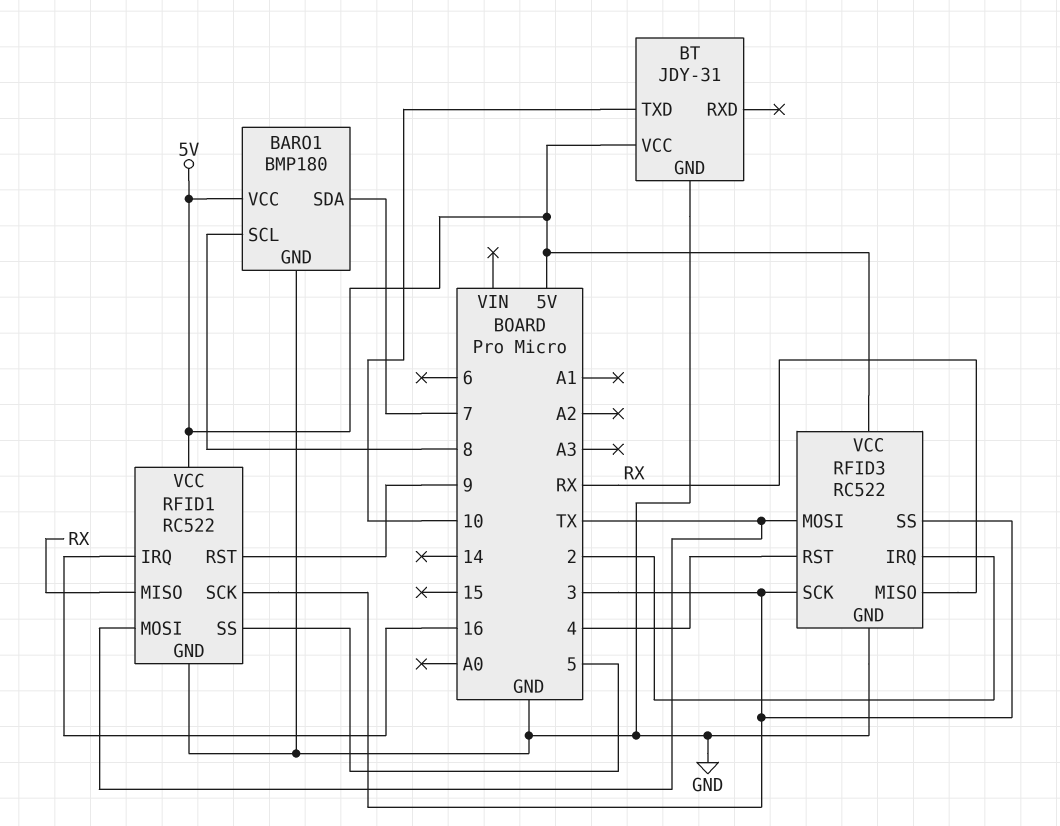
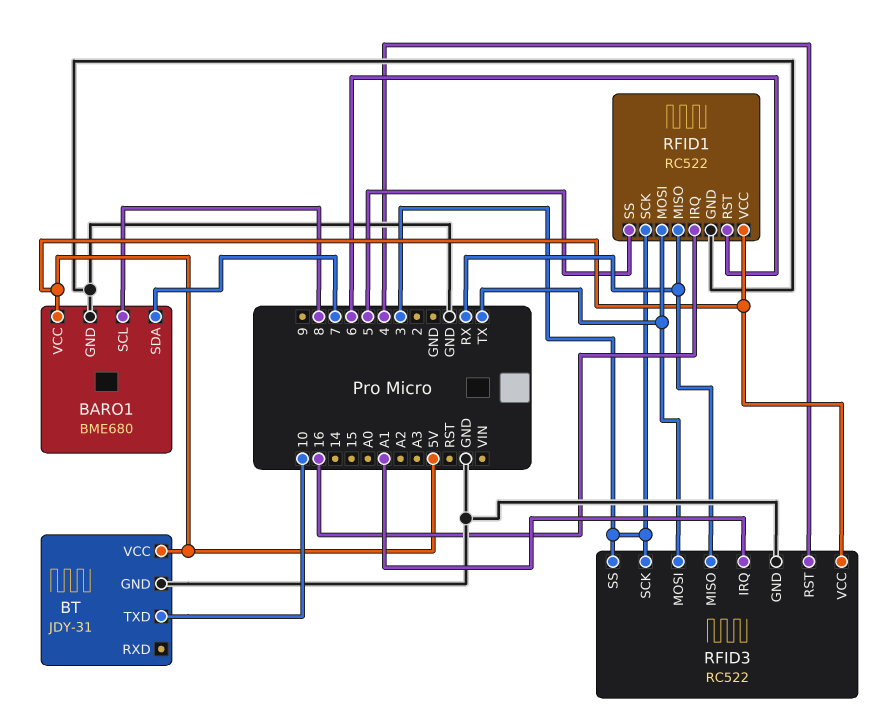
BARO1: BMP180 -> BME680
RFID1 pin RST: 9 -> 6
RFID3 pin IRQ: 2 -> A1

